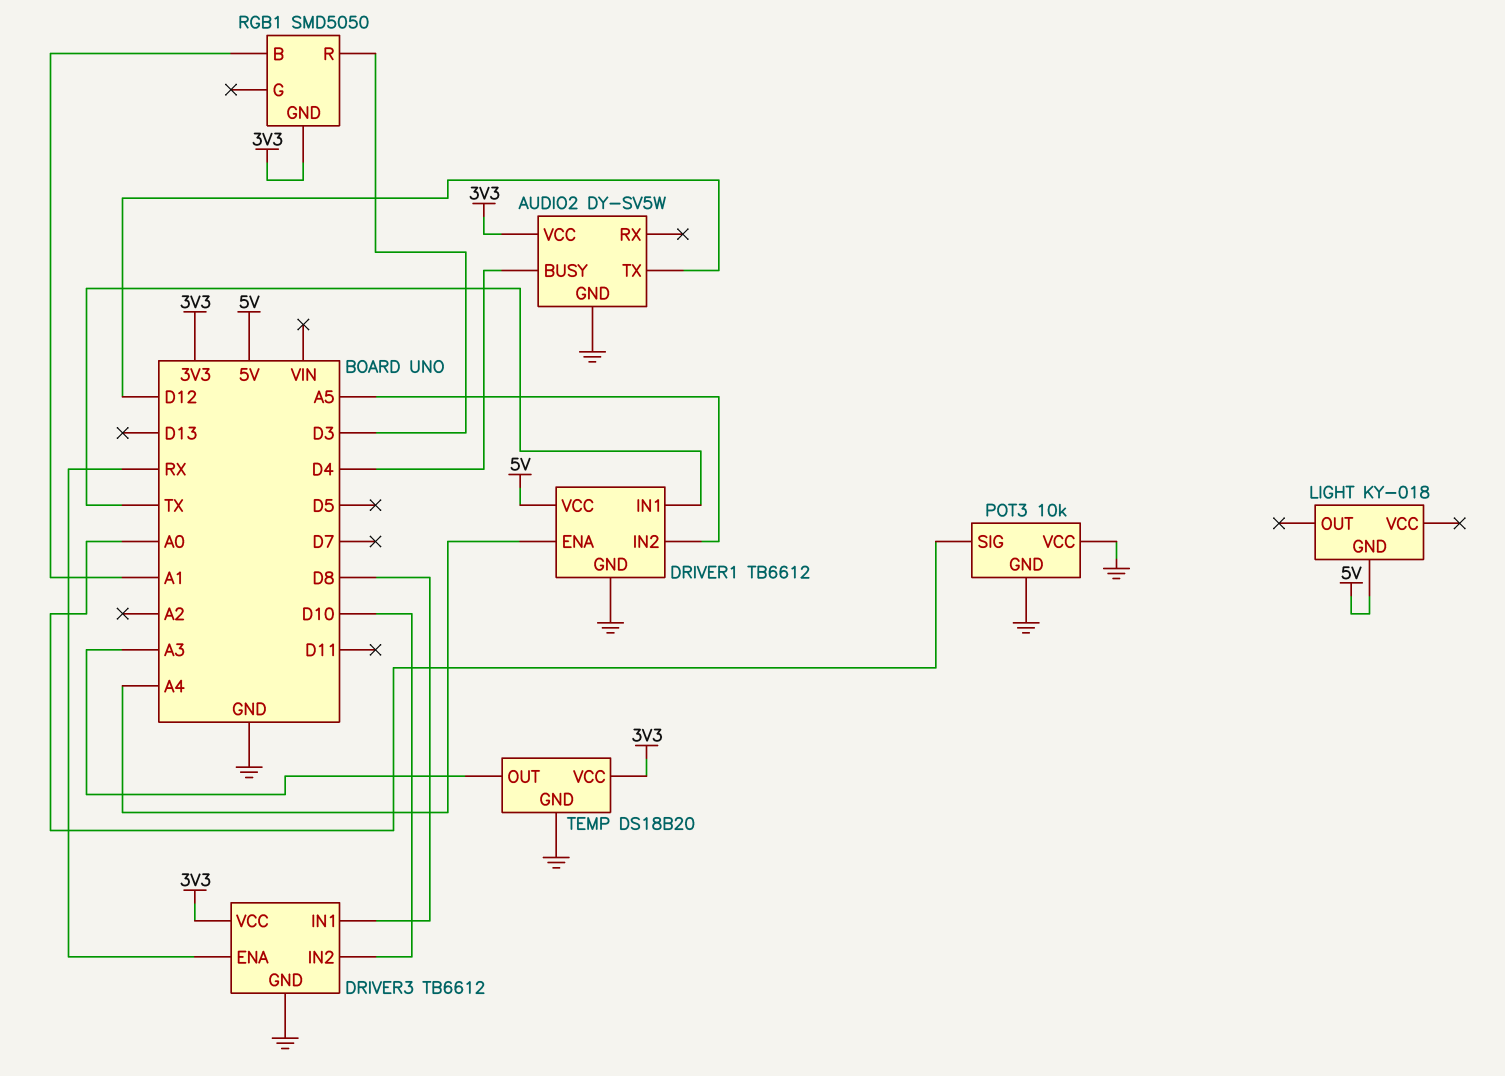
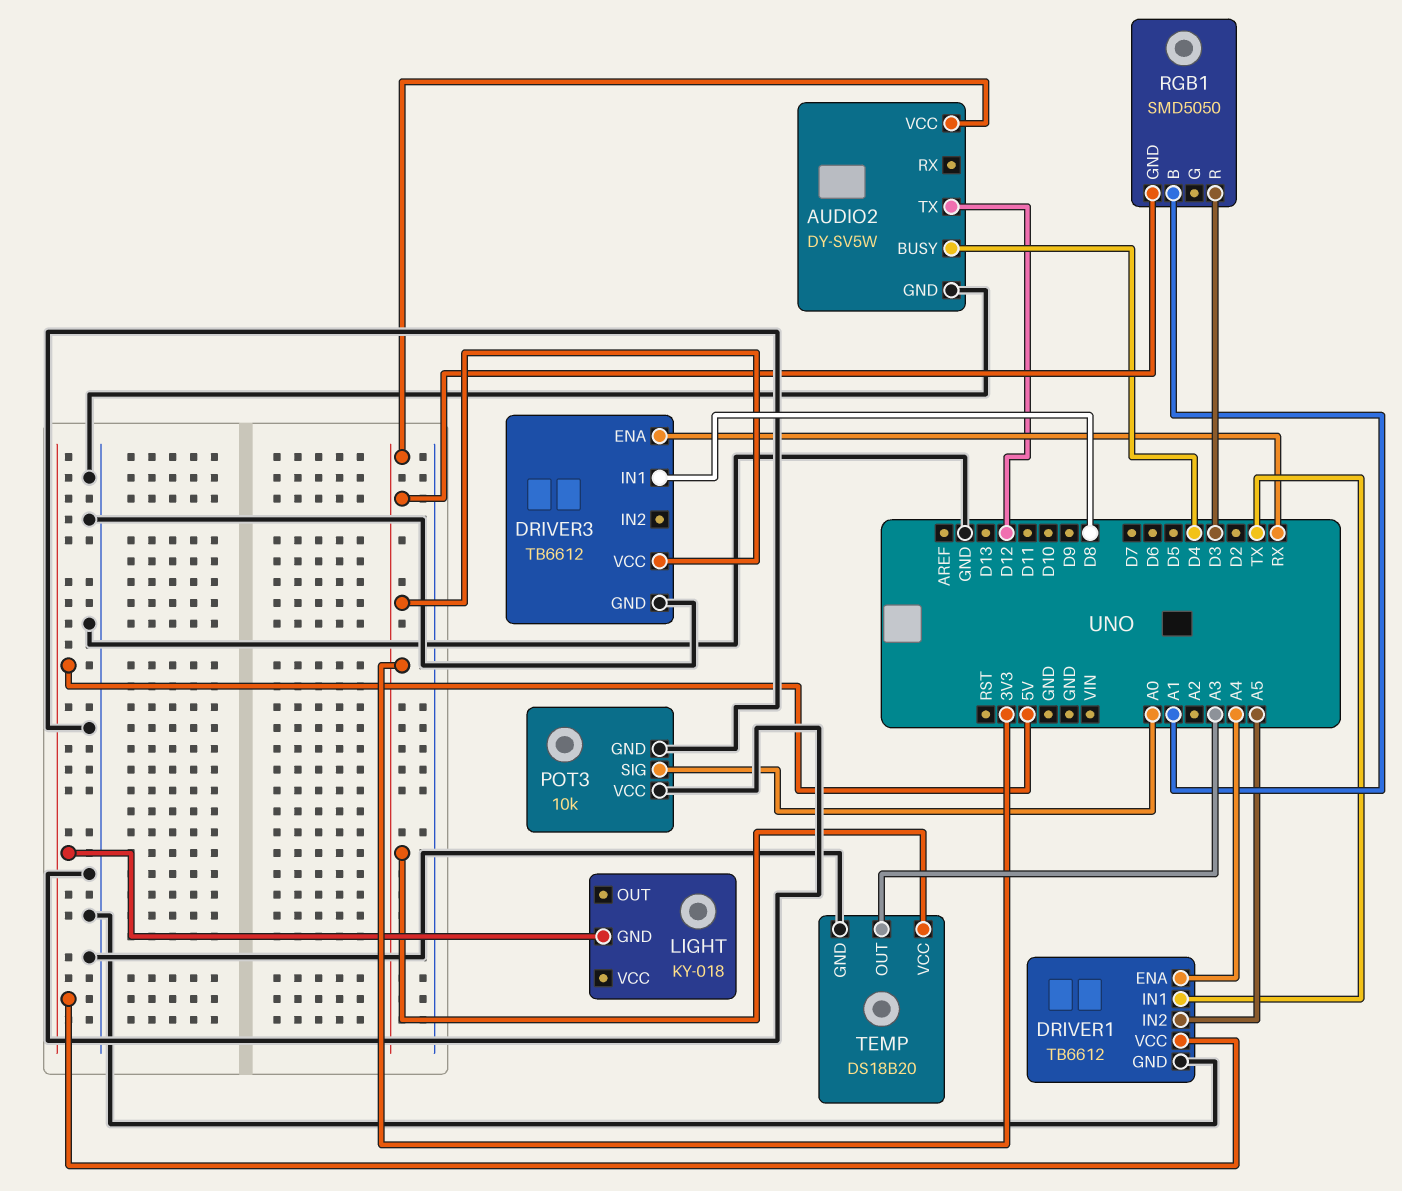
DRIVER3 pin IN2: D10 -> none

